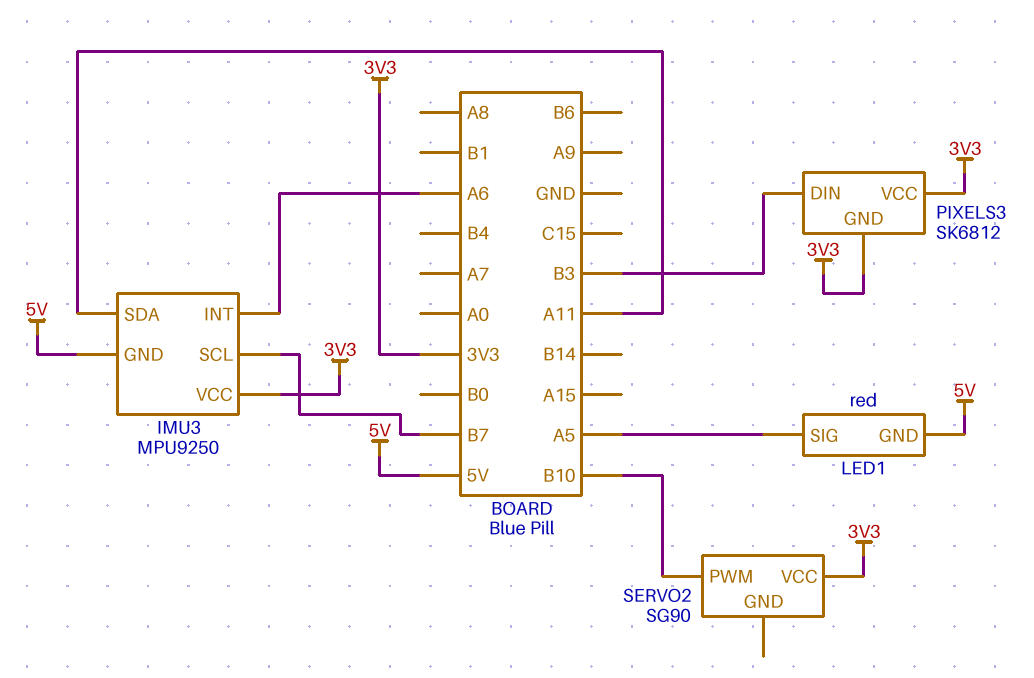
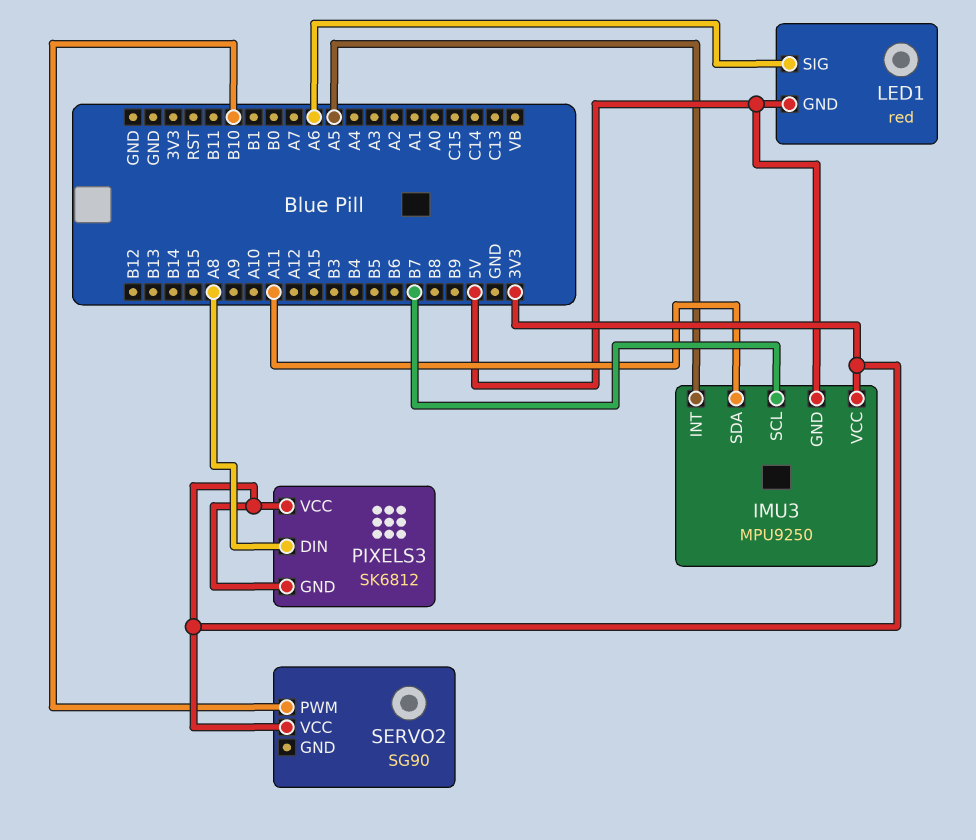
IMU3 pin INT: A6 -> A5
LED1 pin SIG: A5 -> A6
PIXELS3 pin DIN: B3 -> A8

